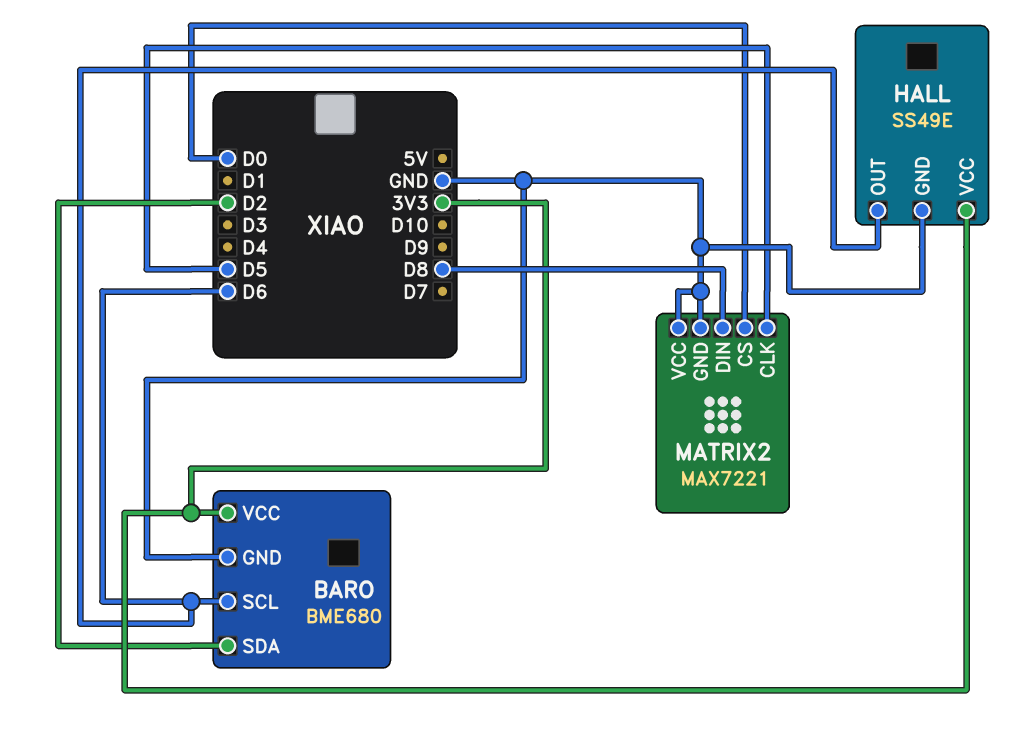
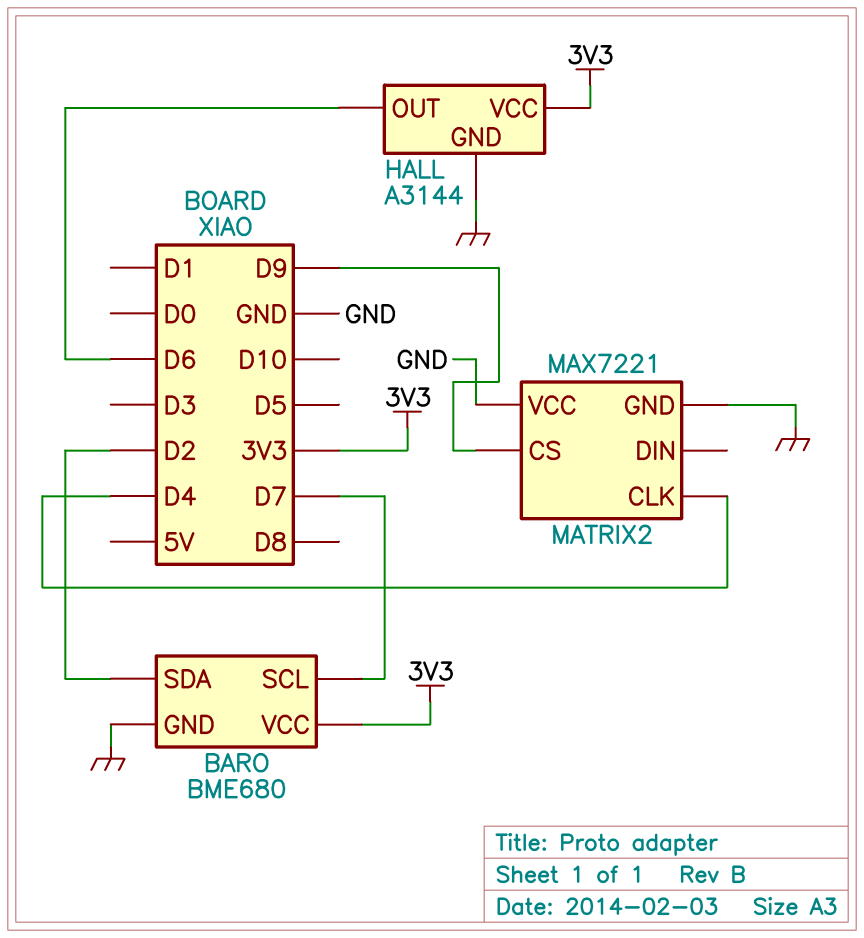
BARO pin SCL: D6 -> D7
HALL: SS49E -> A3144
MATRIX2 pin CLK: D5 -> D4
MATRIX2 pin CS: D0 -> D9
MATRIX2 pin DIN: D8 -> none

